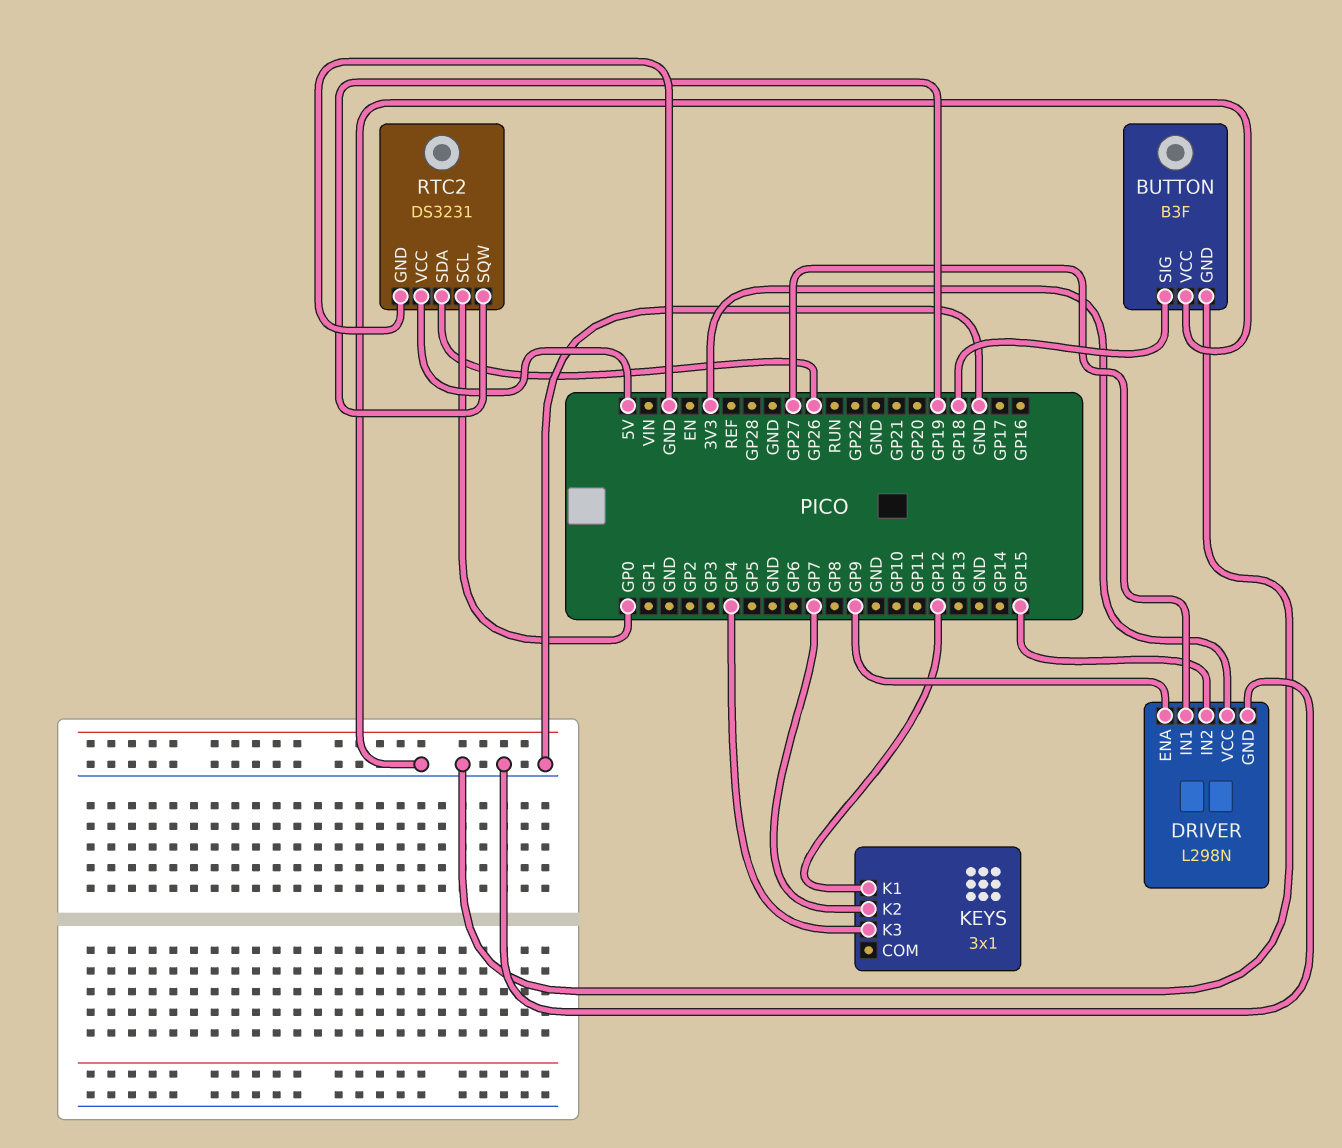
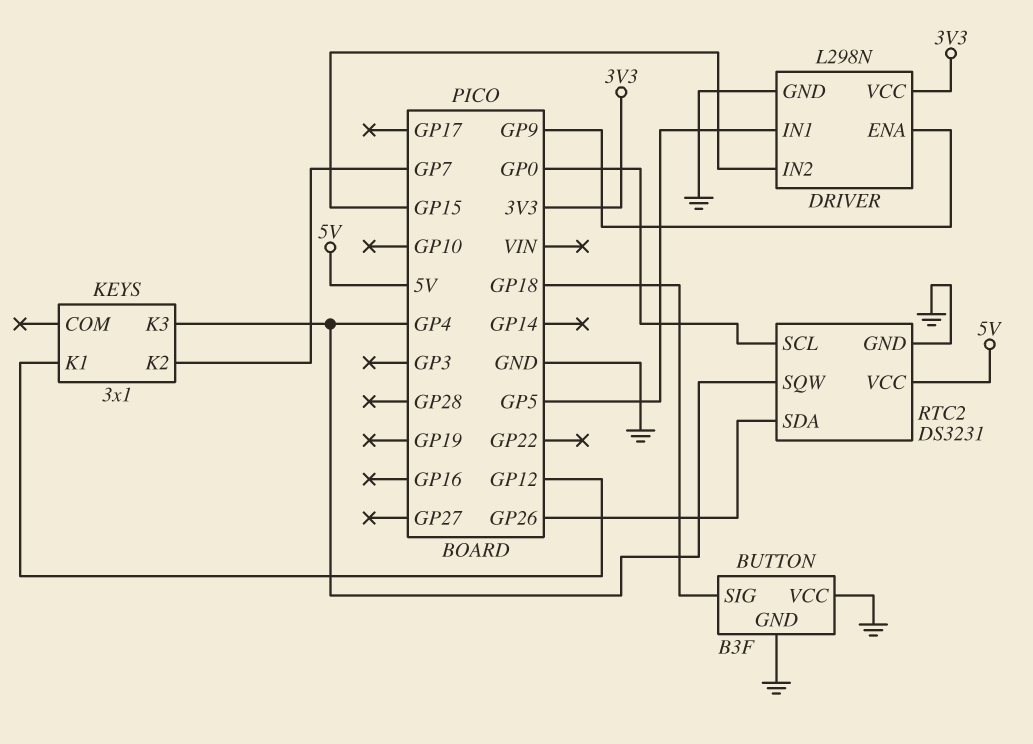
DRIVER pin IN1: GP27 -> GP5
RTC2 pin SQW: GP19 -> GP4

